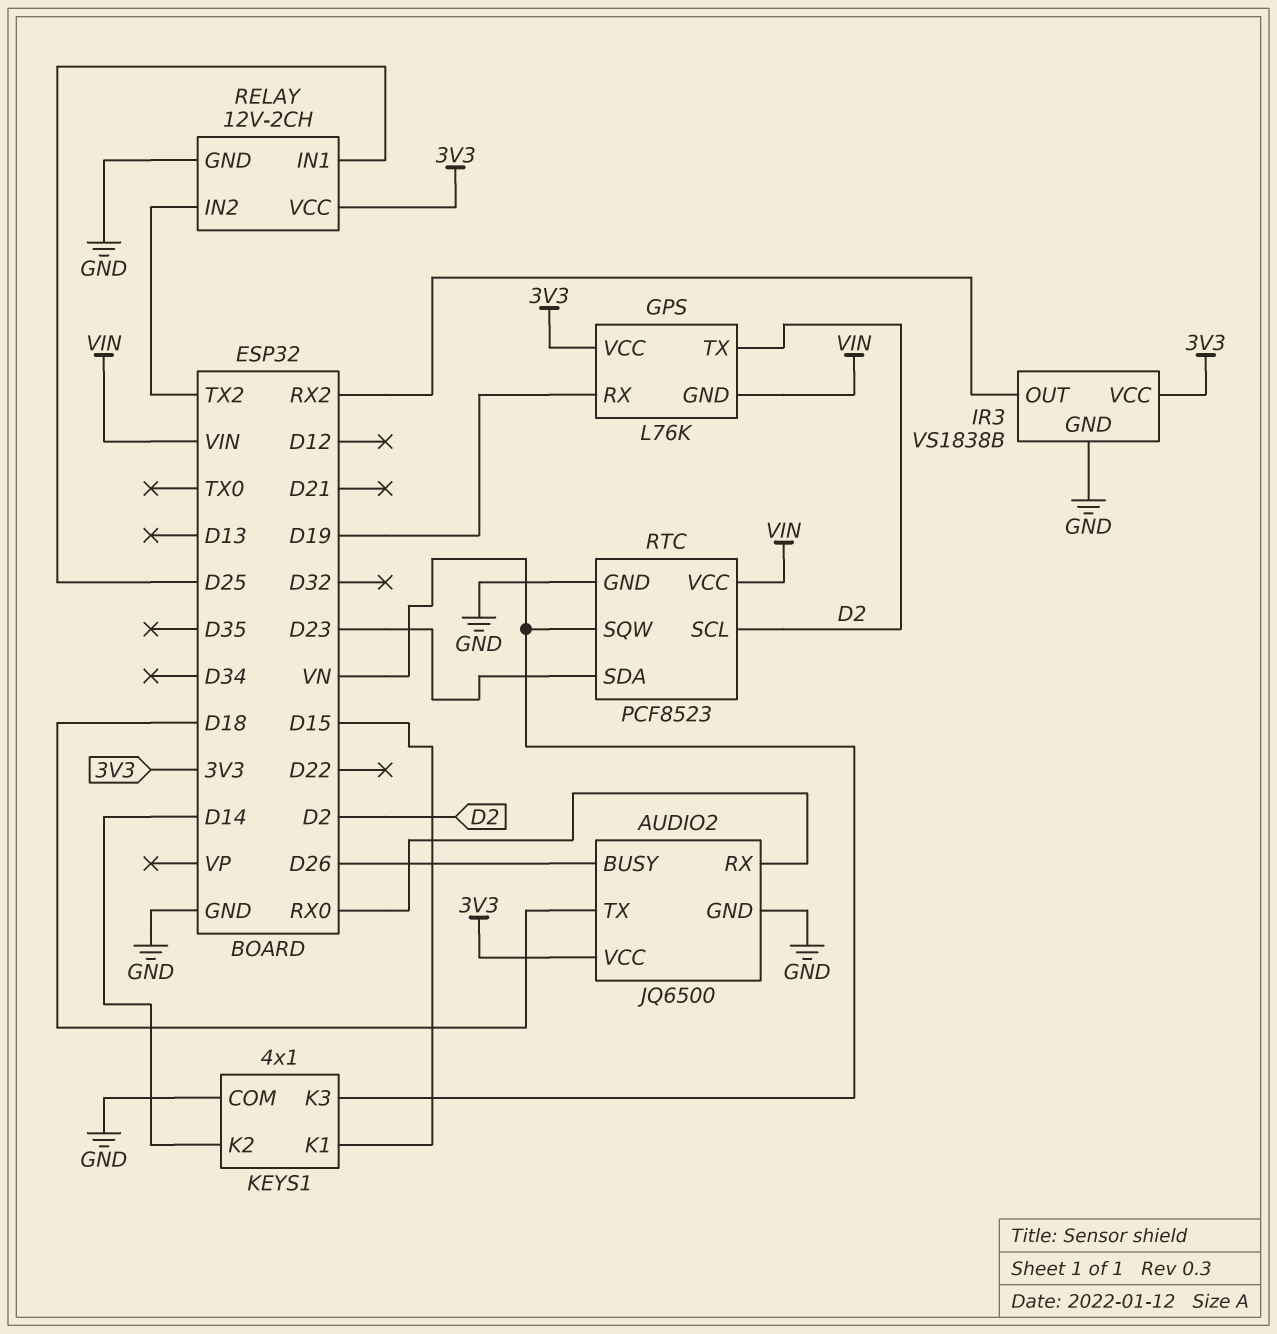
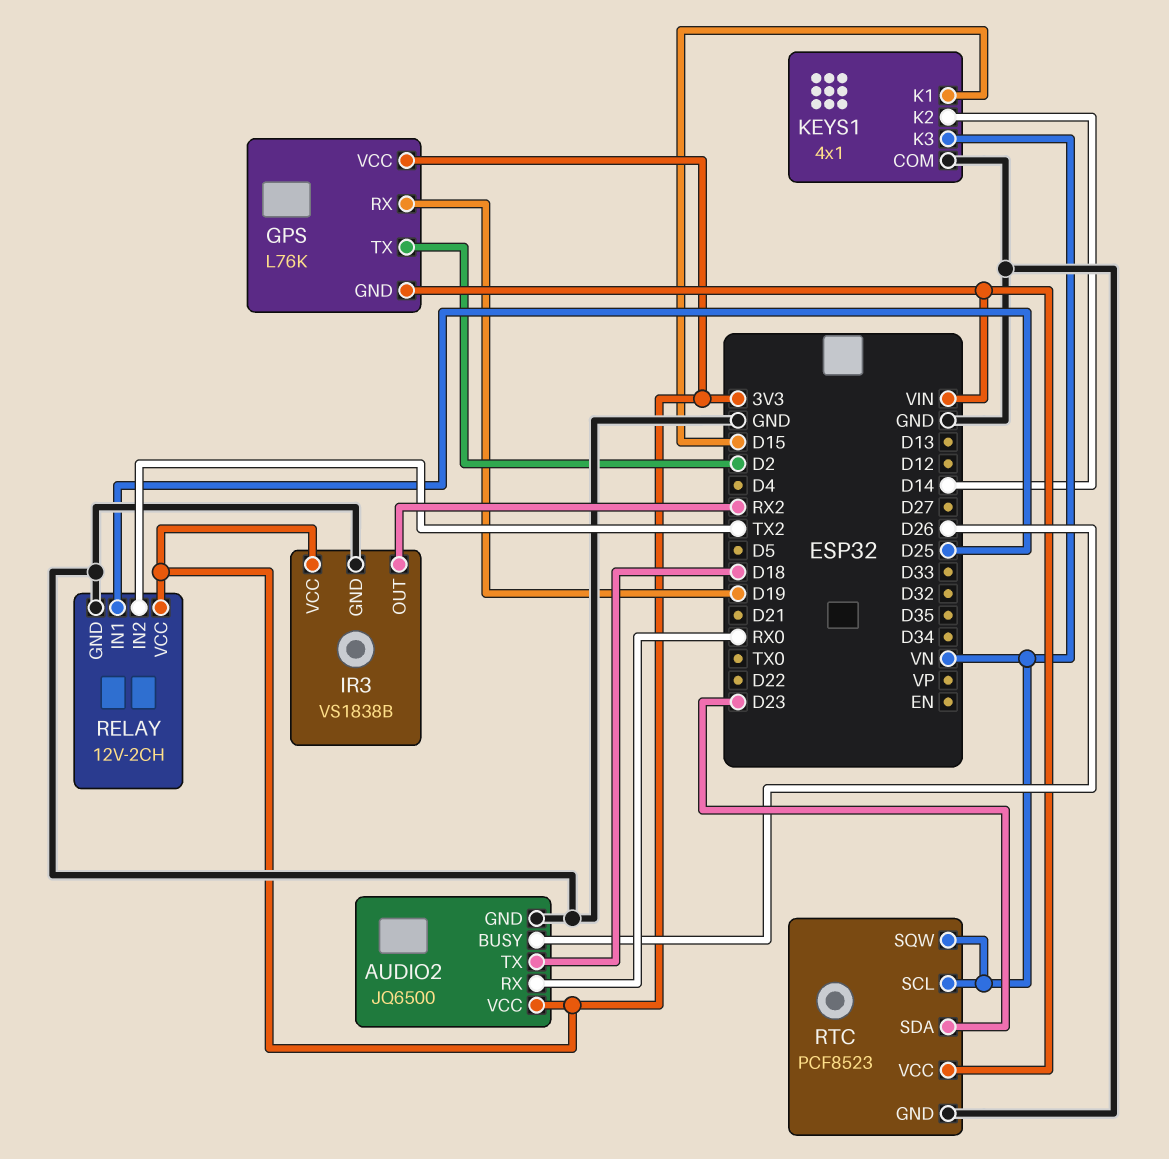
RTC pin SCL: D2 -> VN

